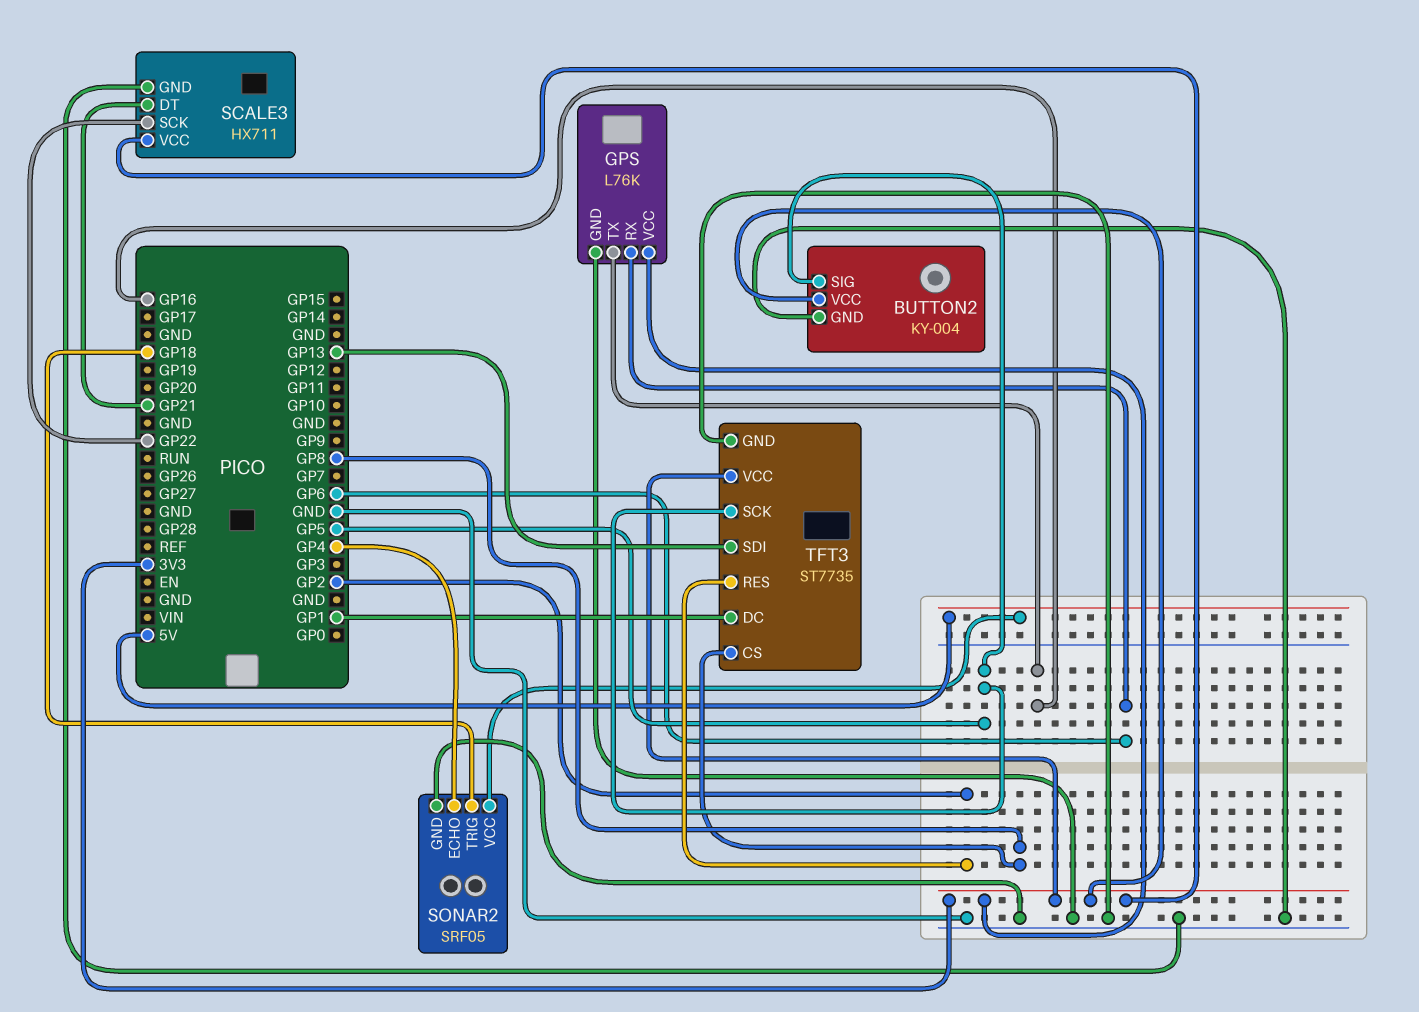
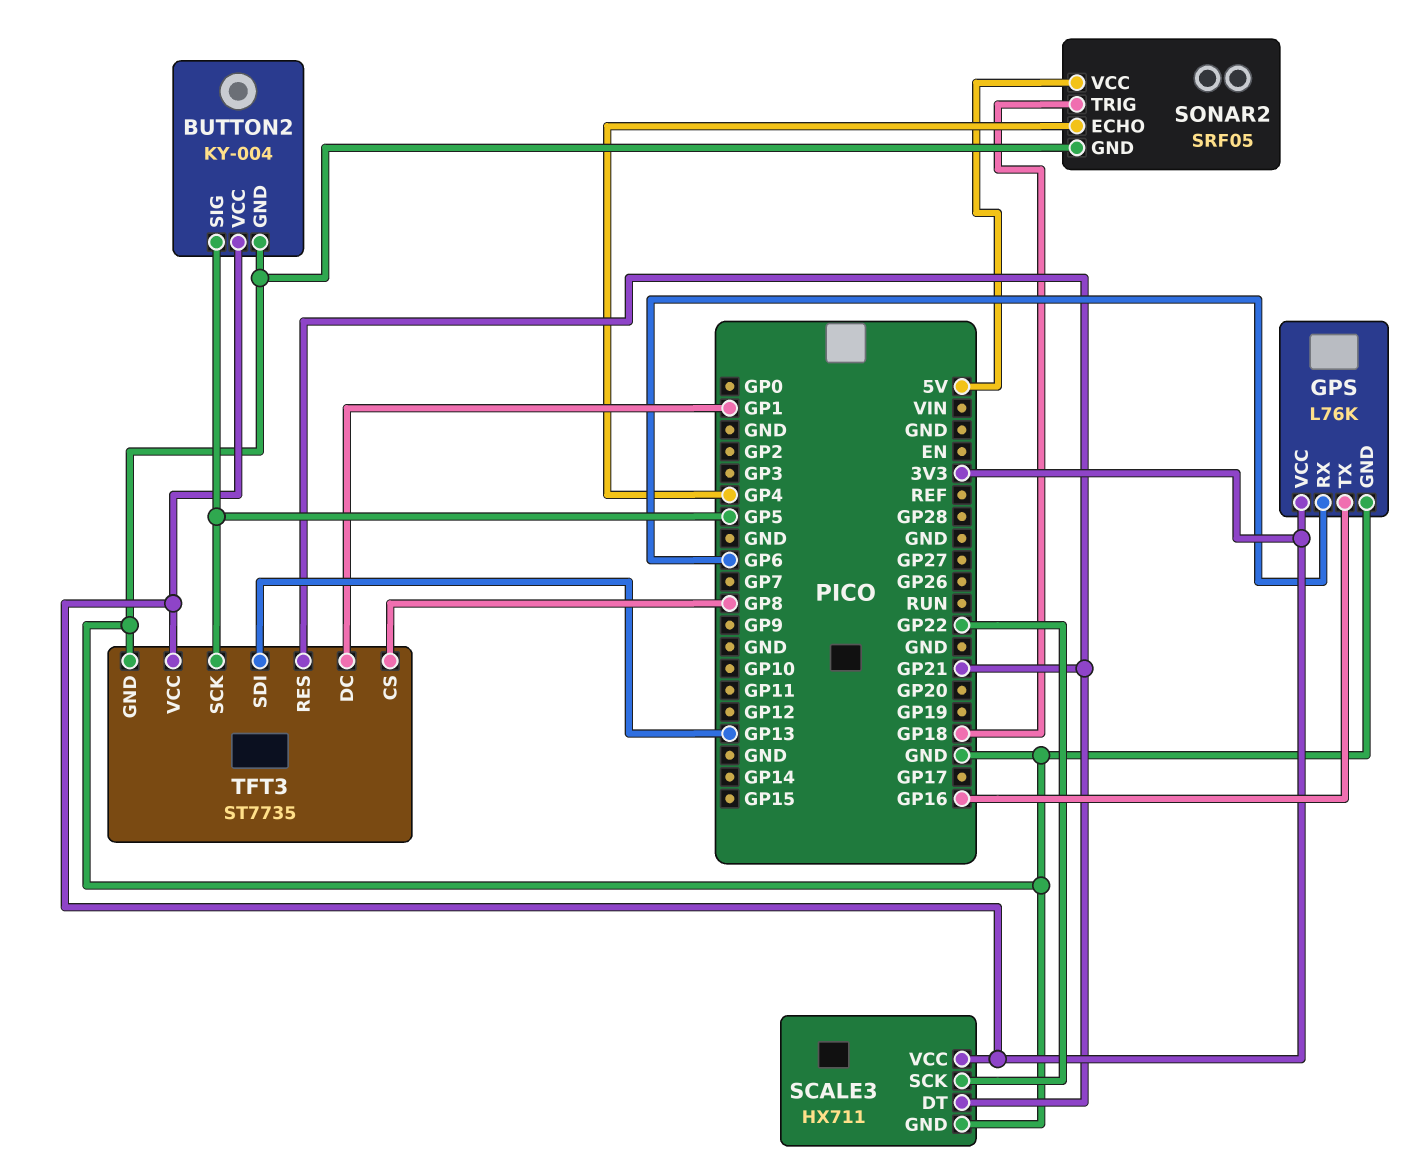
TFT3 pin RES: GP2 -> GP21

